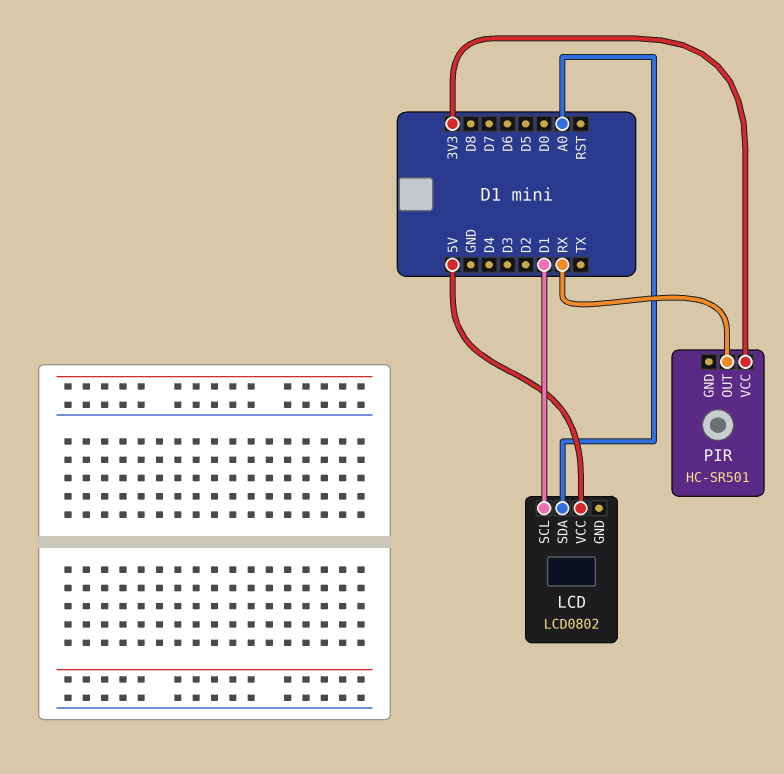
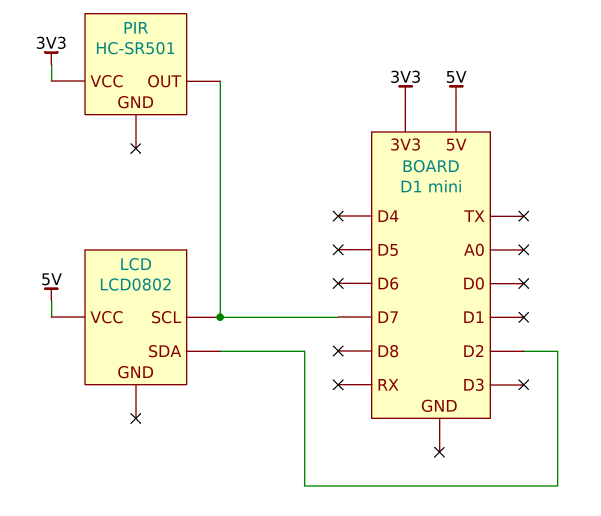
LCD pin SCL: D1 -> D7
LCD pin SDA: A0 -> D2
PIR pin OUT: RX -> D7

